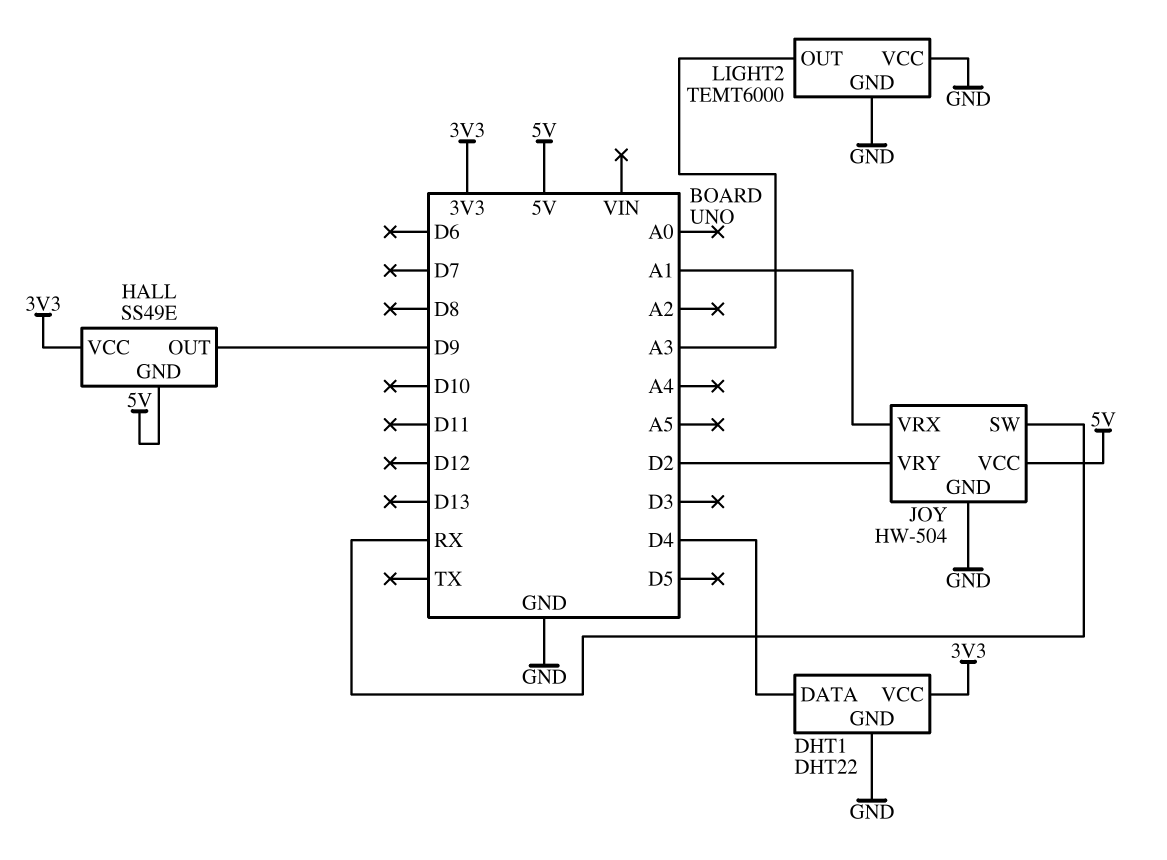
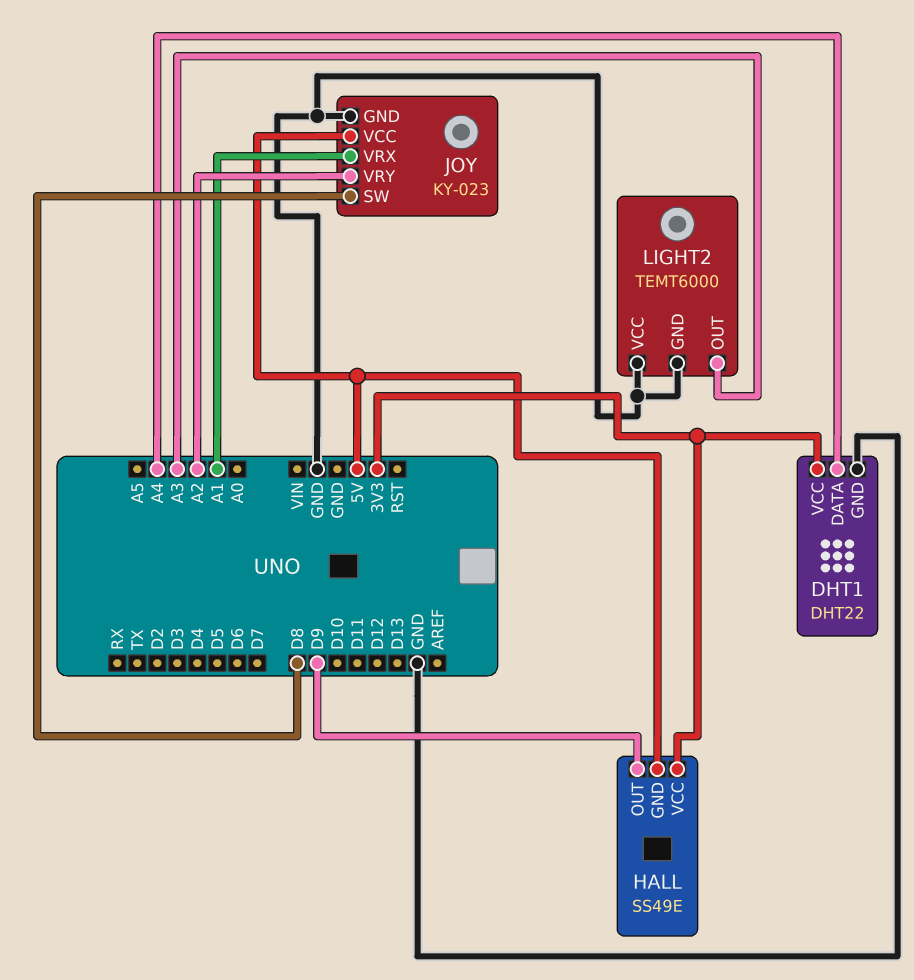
DHT1 pin DATA: D4 -> A4
JOY: HW-504 -> KY-023
JOY pin SW: RX -> D8
JOY pin VRY: D2 -> A2

